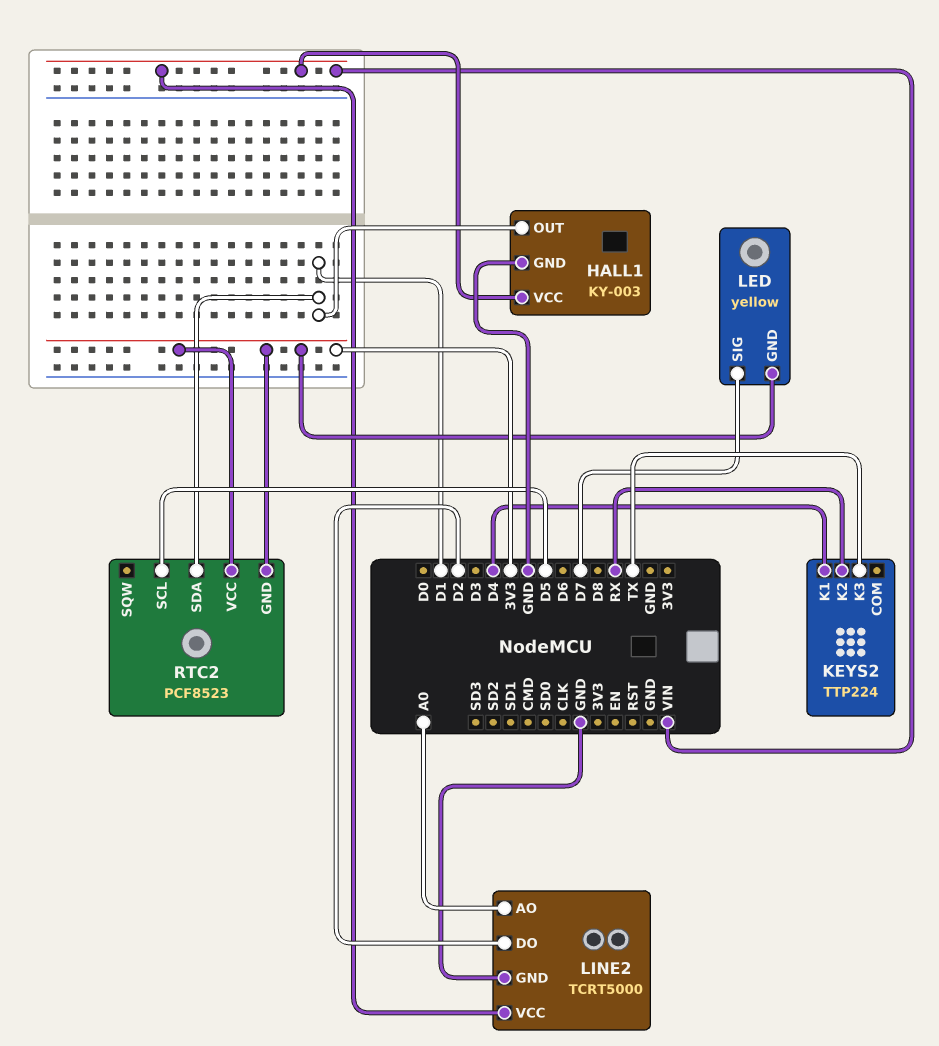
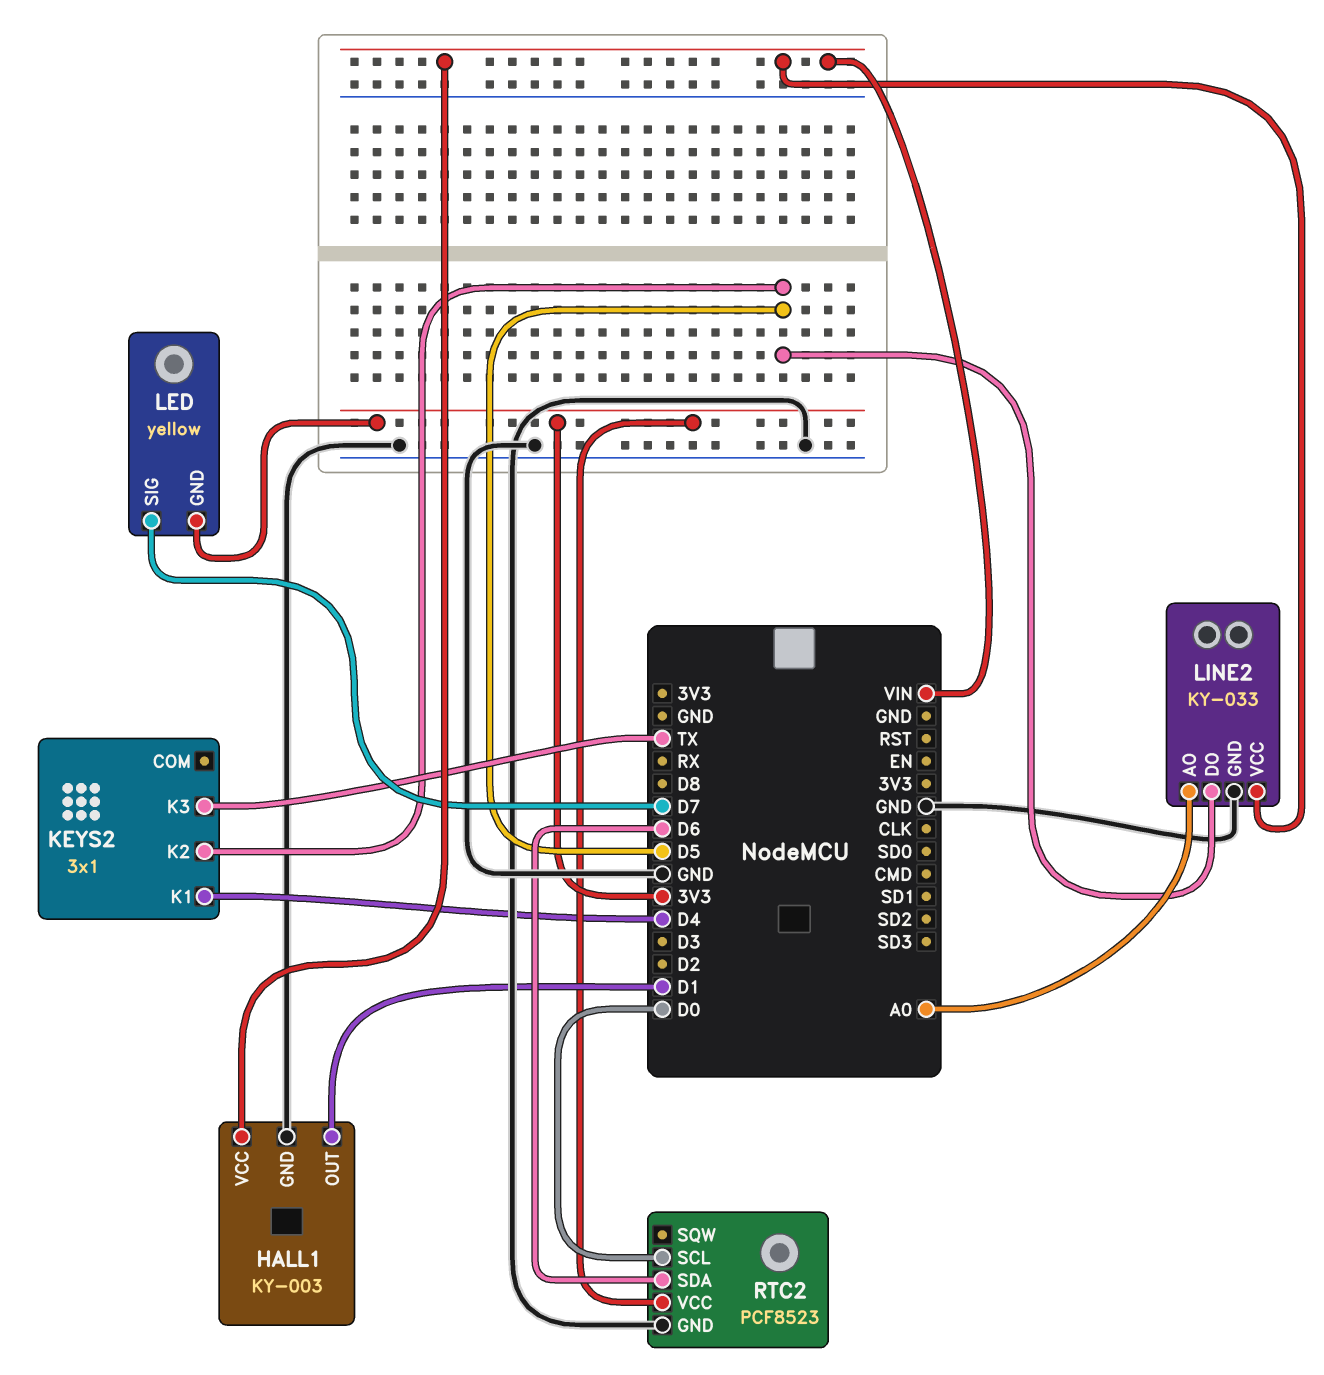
KEYS2: TTP224 -> 3x1
KEYS2 pin K2: RX -> D5
LINE2: TCRT5000 -> KY-033
LINE2 pin DO: D2 -> D5
RTC2 pin GND: 3V3 -> GND
RTC2 pin SCL: D5 -> D0
RTC2 pin SDA: D1 -> D6

